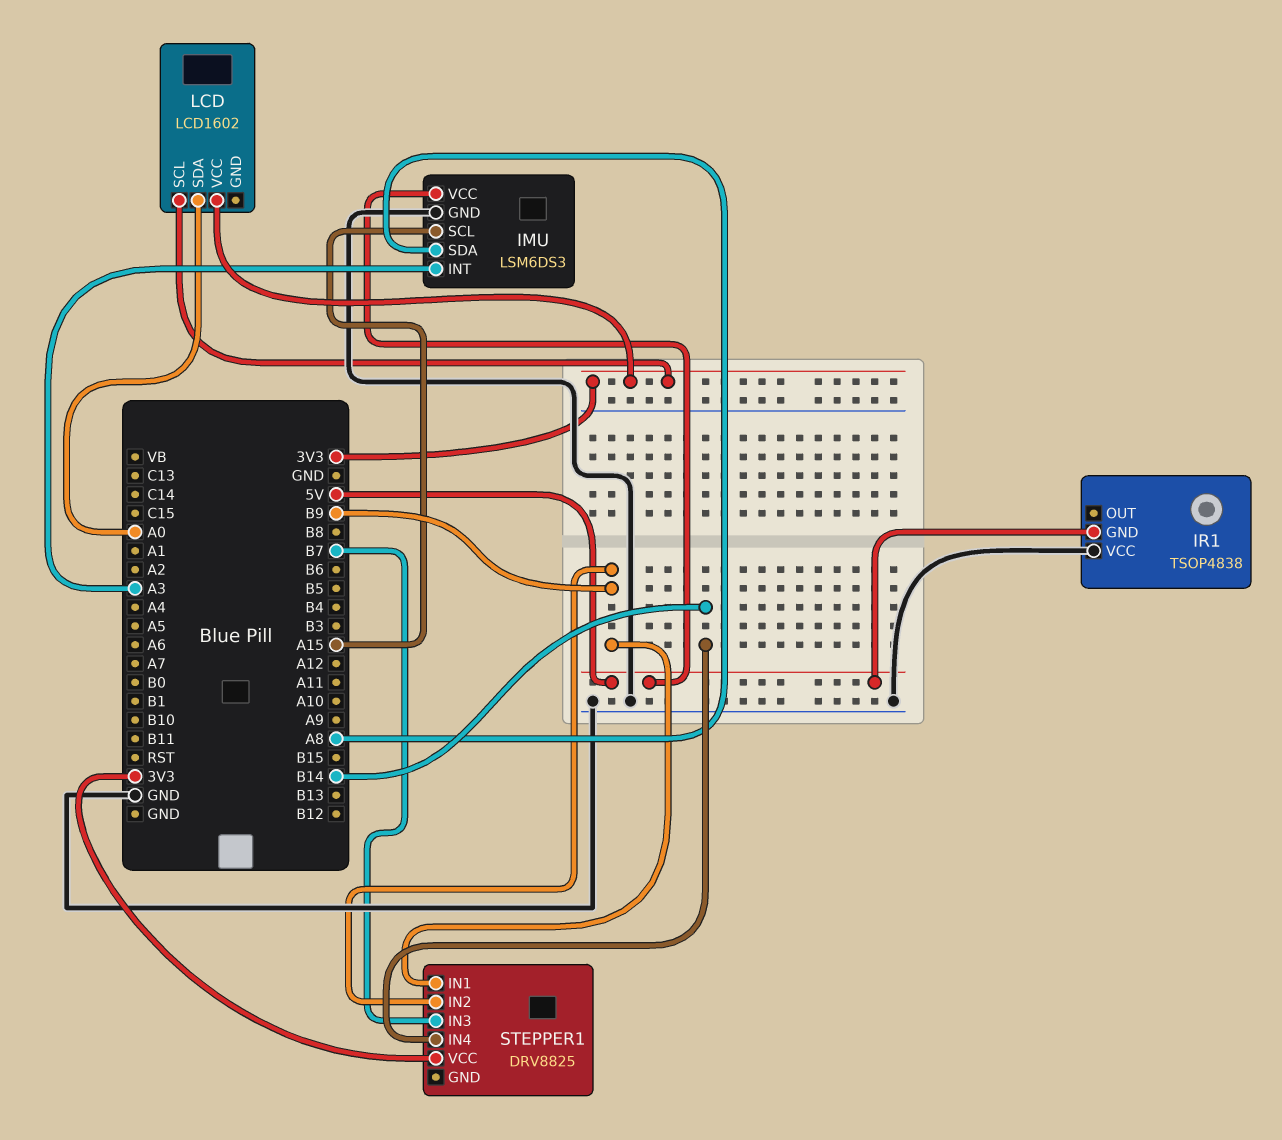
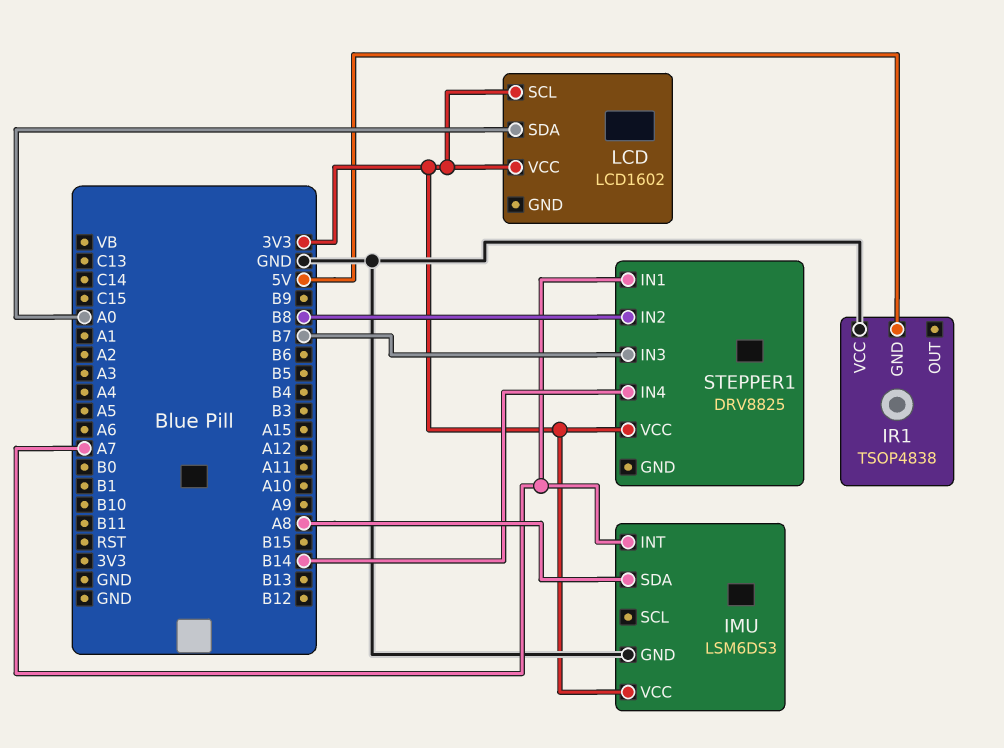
IMU pin INT: A3 -> A7
IMU pin SCL: A15 -> none
IMU pin VCC: 5V -> 3V3
STEPPER1 pin IN1: B9 -> A7
STEPPER1 pin IN2: B9 -> B8

